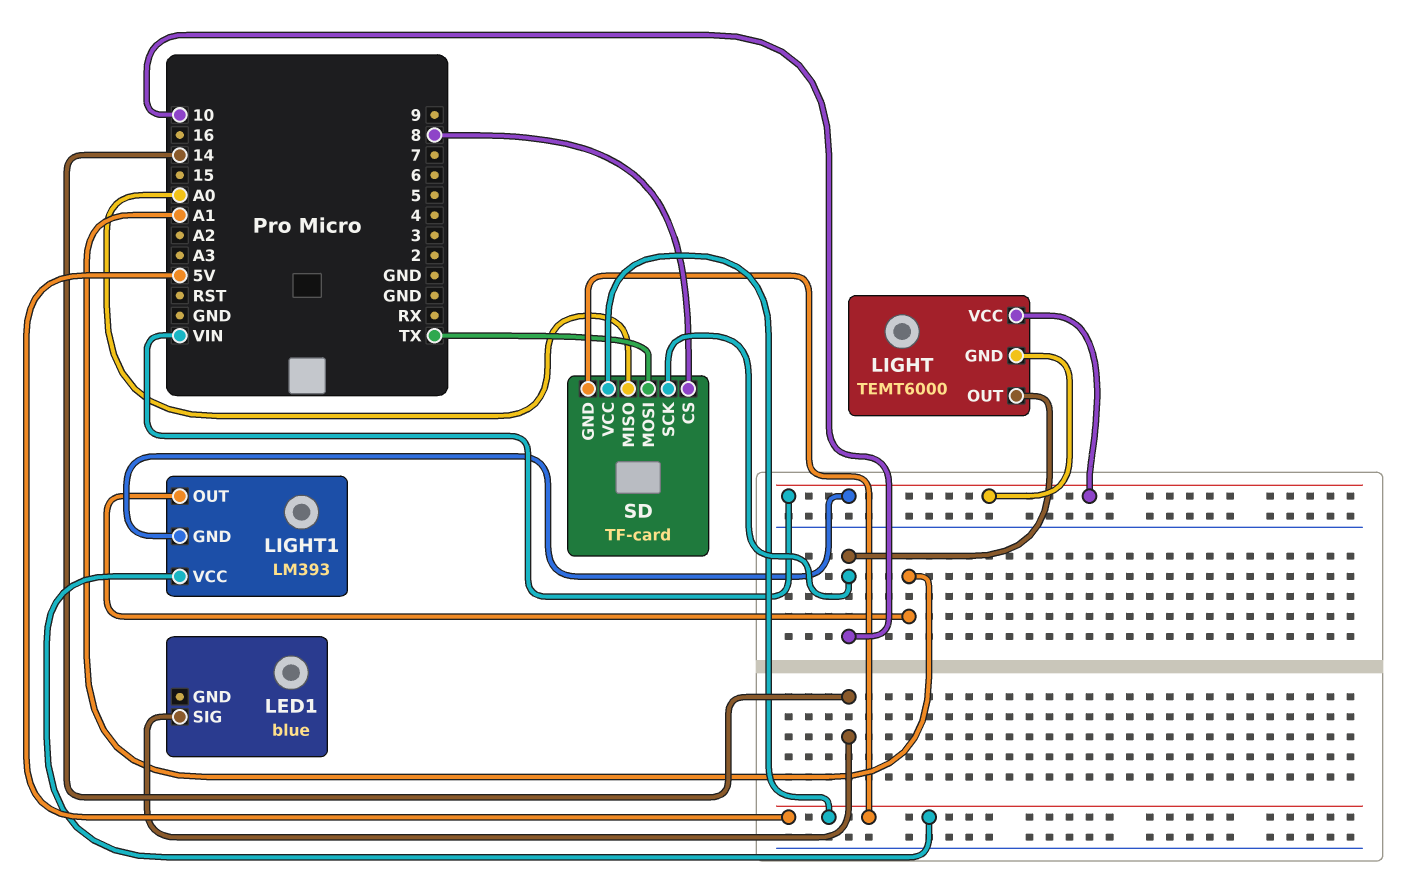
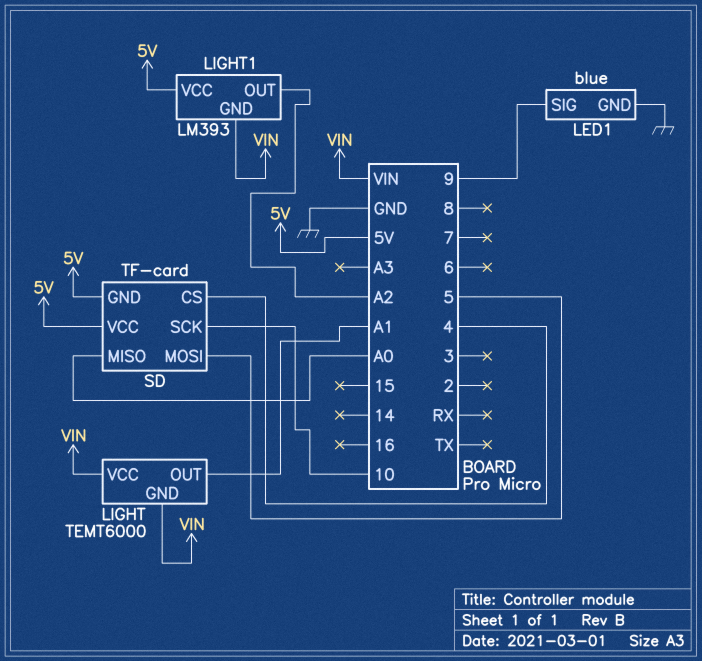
LED1 pin GND: none -> GND
LED1 pin SIG: 14 -> 9
LIGHT pin OUT: 10 -> A1
LIGHT1 pin OUT: A1 -> A2
SD pin CS: 8 -> 4
SD pin MOSI: TX -> 5

